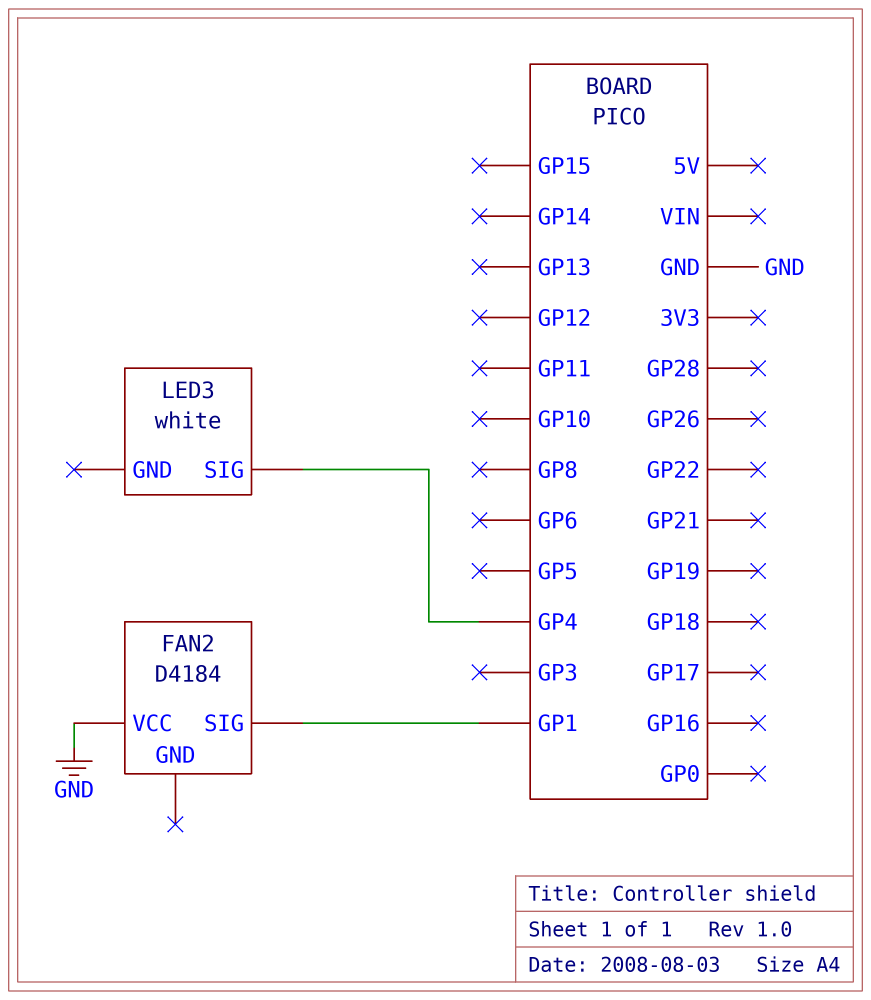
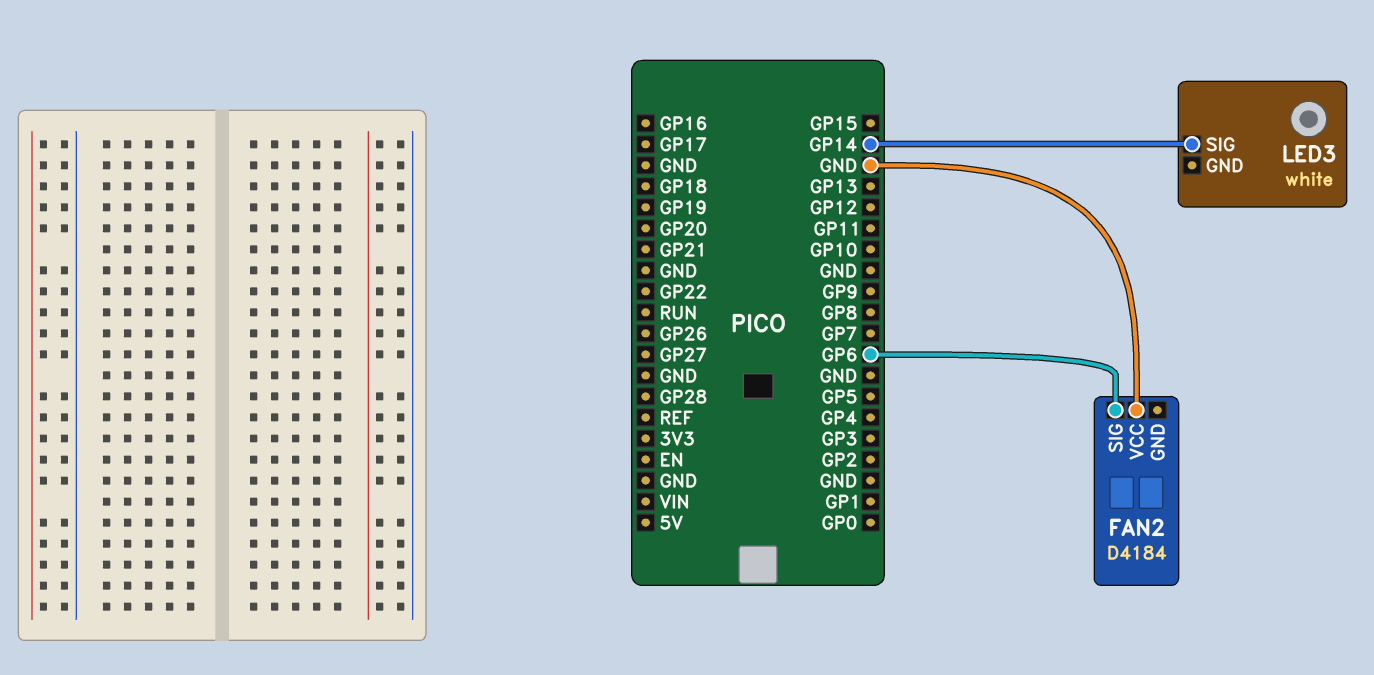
FAN2 pin SIG: GP1 -> GP6
LED3 pin SIG: GP4 -> GP14

